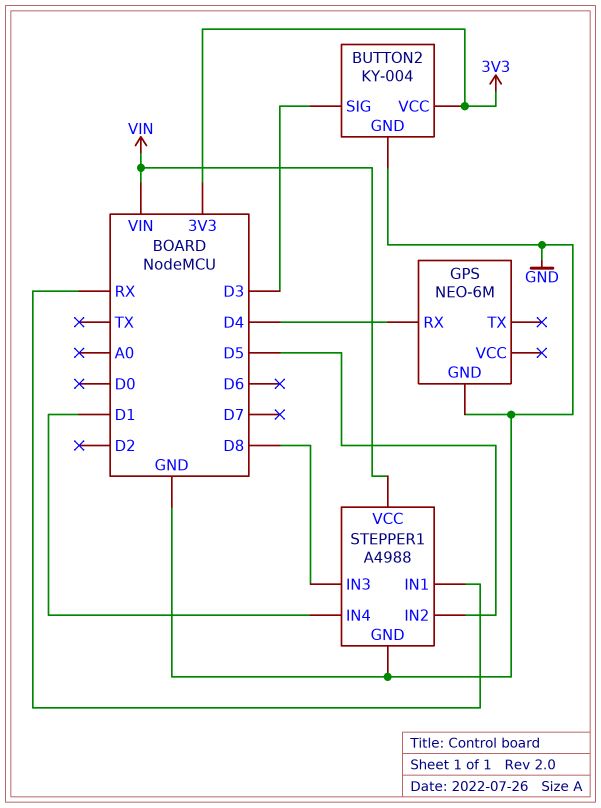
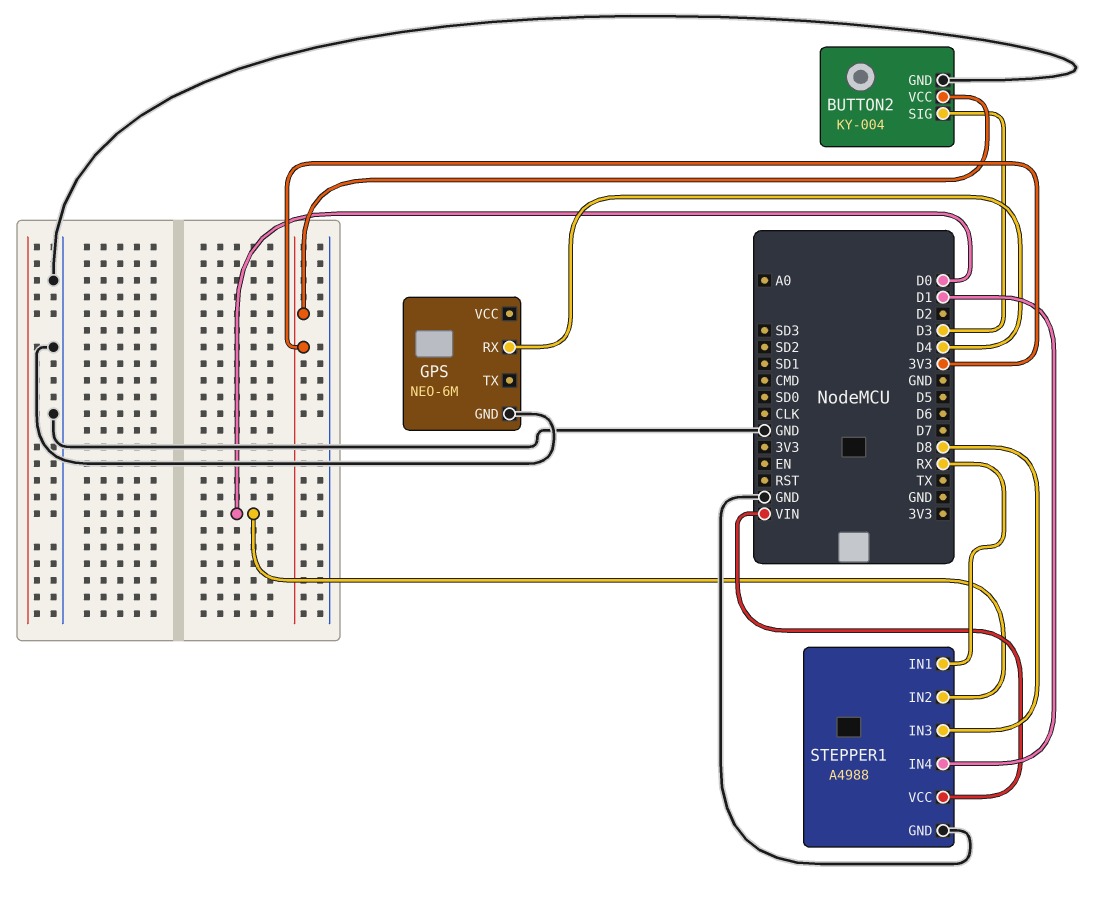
STEPPER1 pin IN2: D5 -> D0

